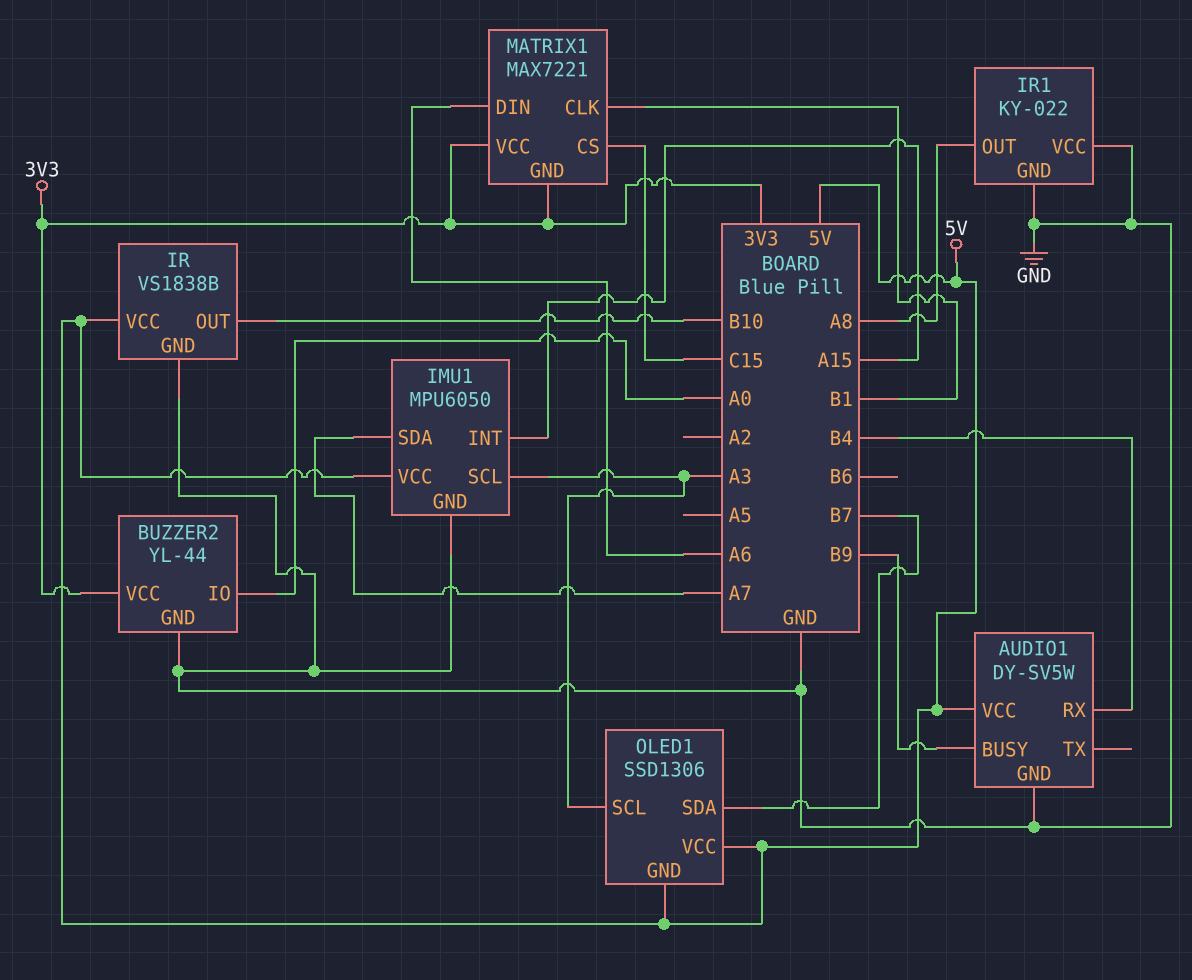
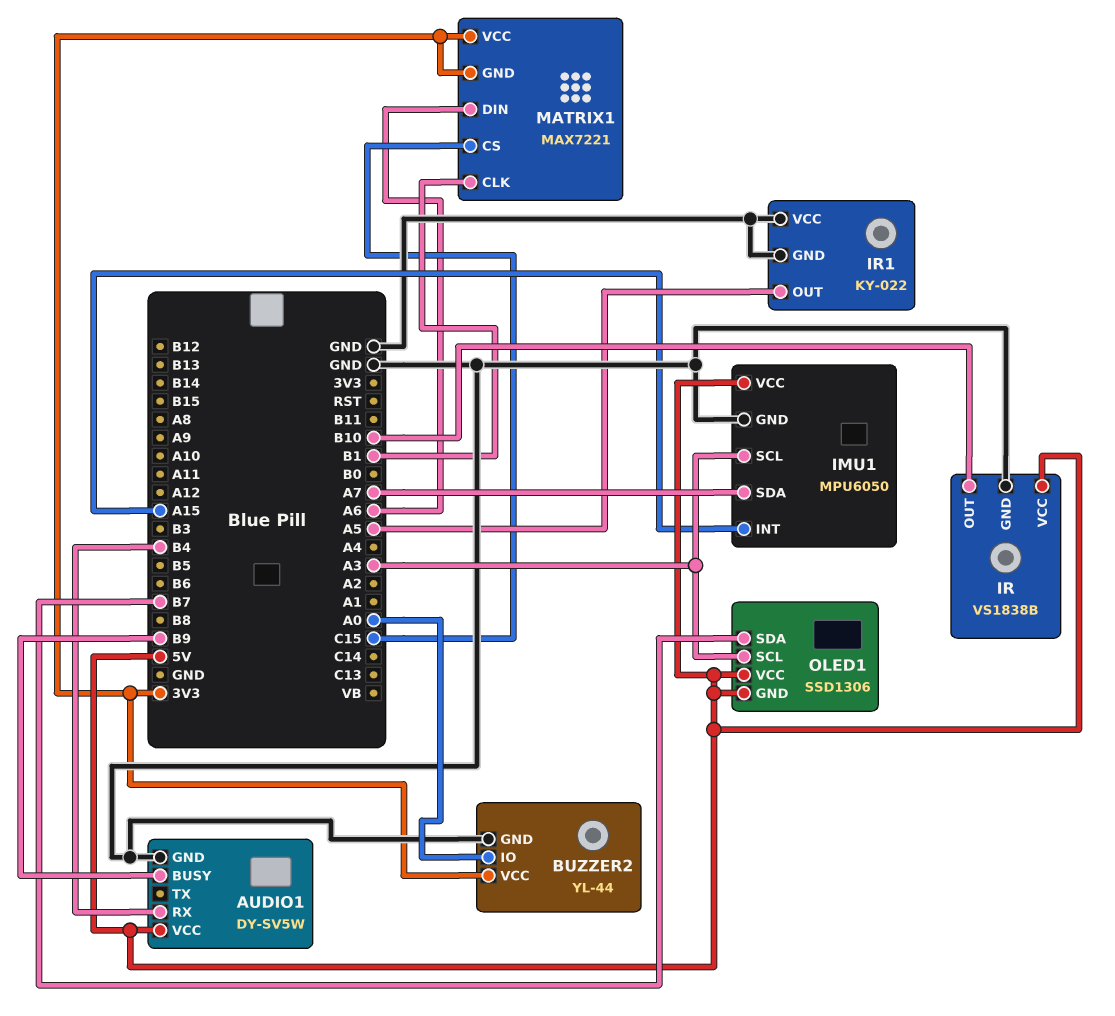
IR1 pin OUT: A8 -> A5

